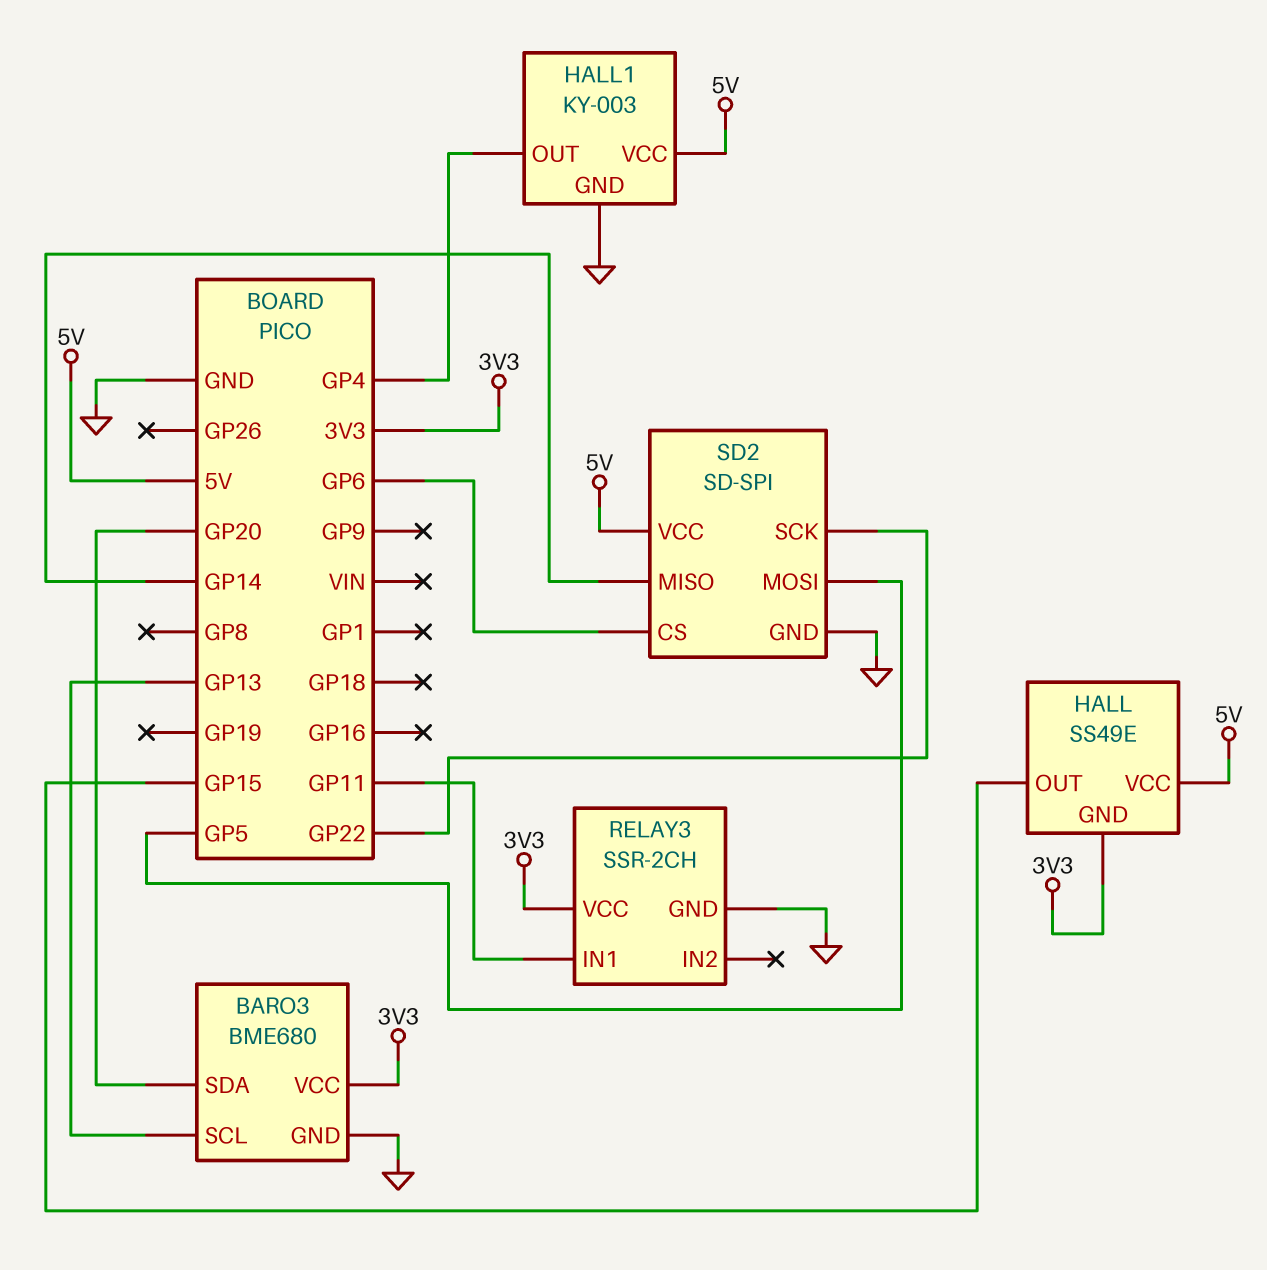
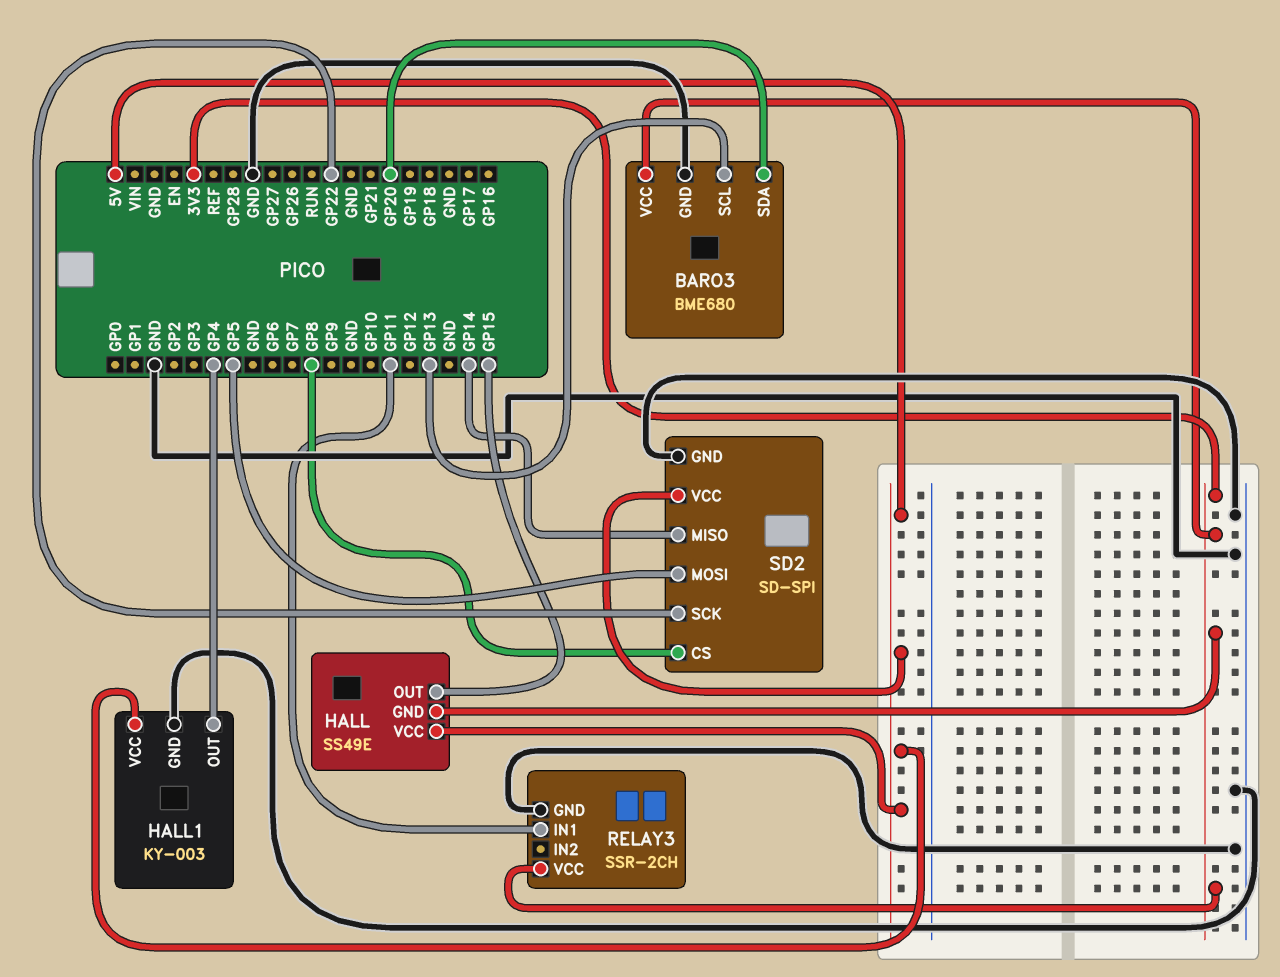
SD2 pin CS: GP6 -> GP8

